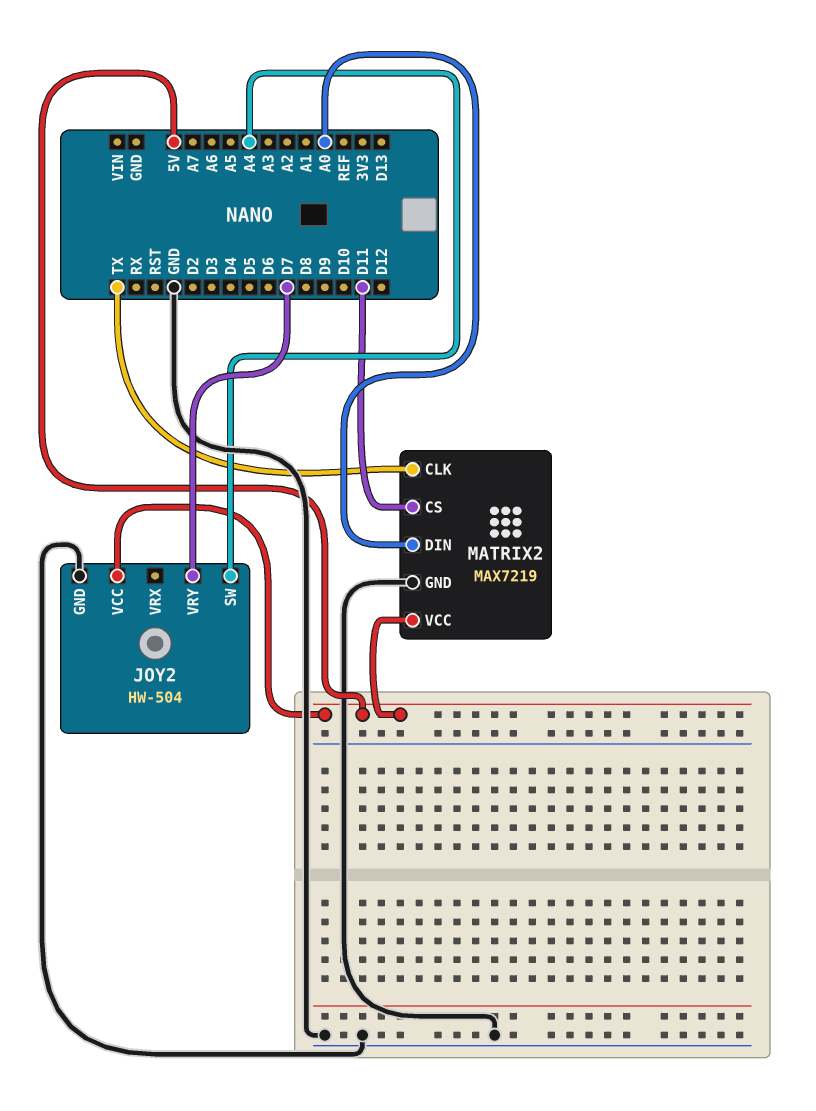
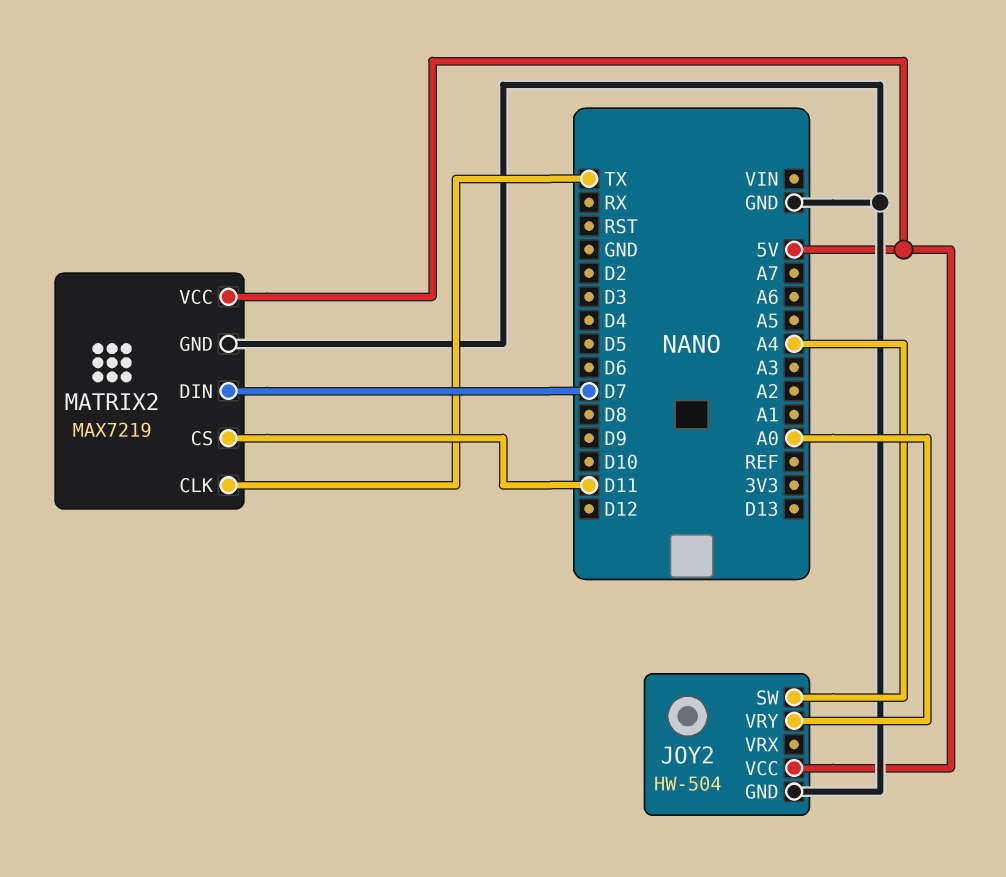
JOY2 pin VRY: D7 -> A0
MATRIX2 pin DIN: A0 -> D7

